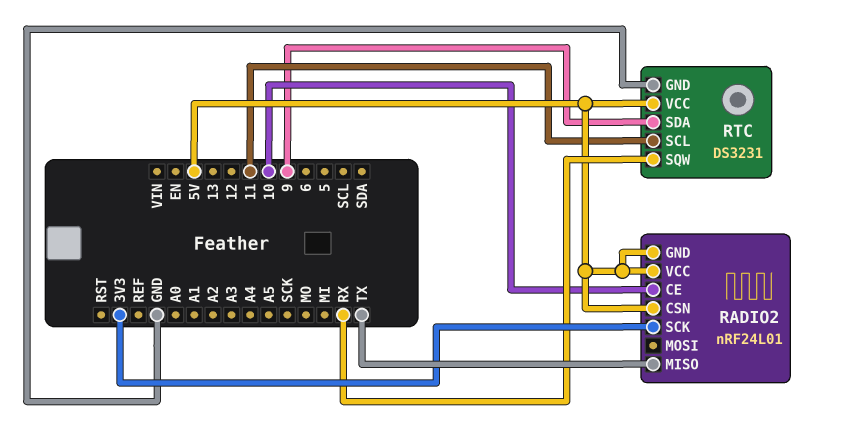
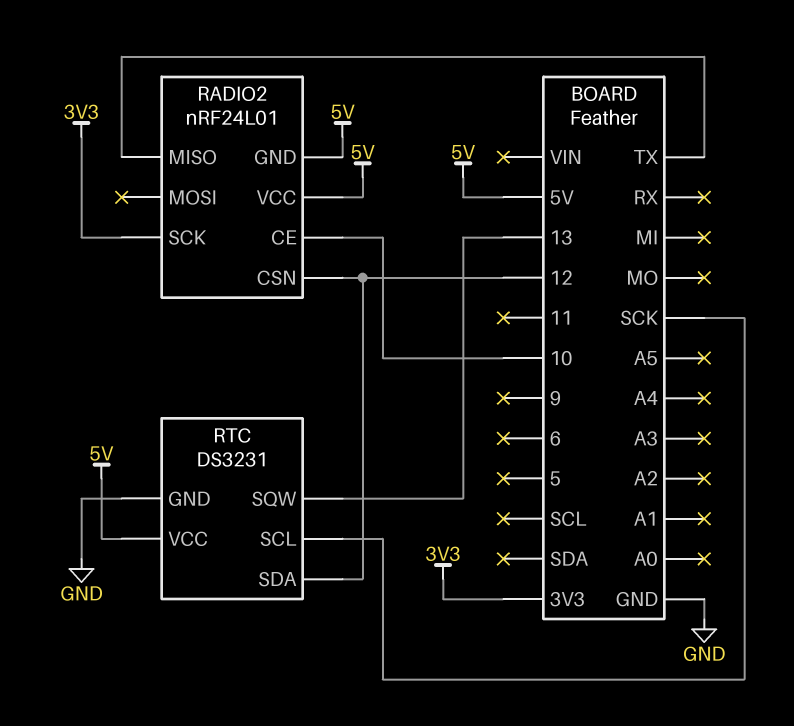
RADIO2 pin CSN: 5V -> 12
RTC pin SCL: 11 -> SCK
RTC pin SDA: 9 -> 12
RTC pin SQW: RX -> 13

